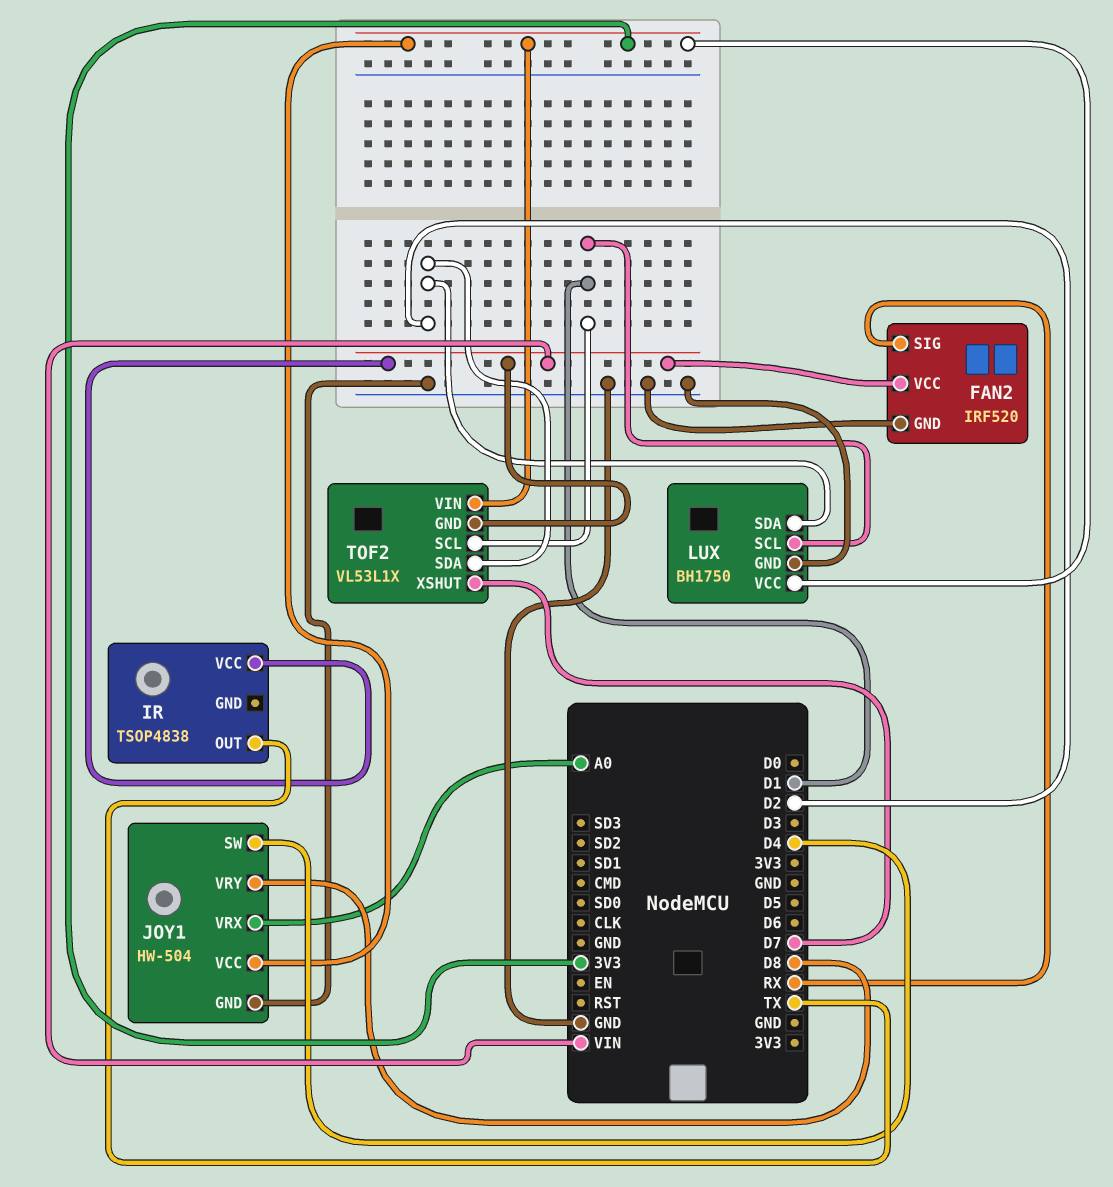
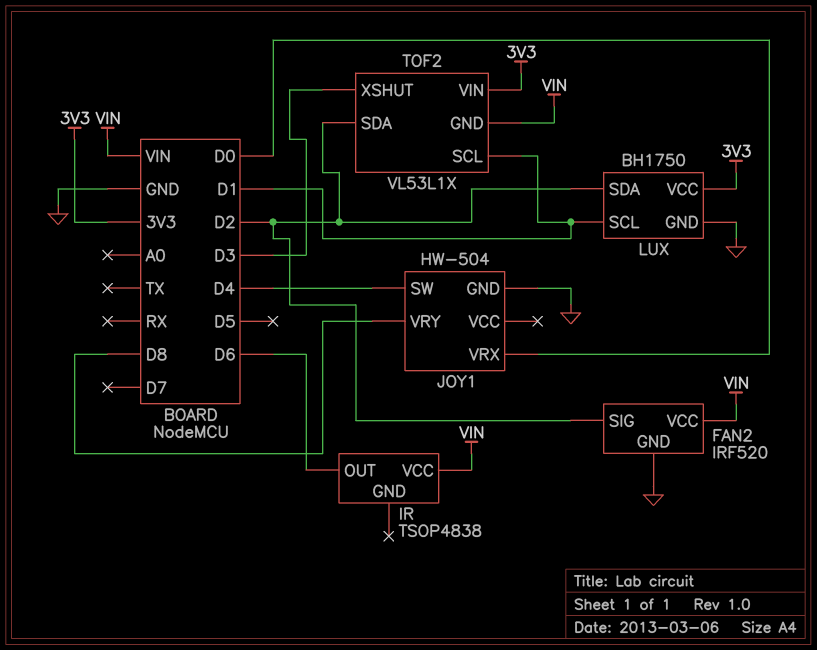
FAN2 pin SIG: RX -> D2
IR pin OUT: TX -> D6
JOY1 pin VCC: 3V3 -> none
JOY1 pin VRX: A0 -> D0
TOF2 pin XSHUT: D7 -> D3

